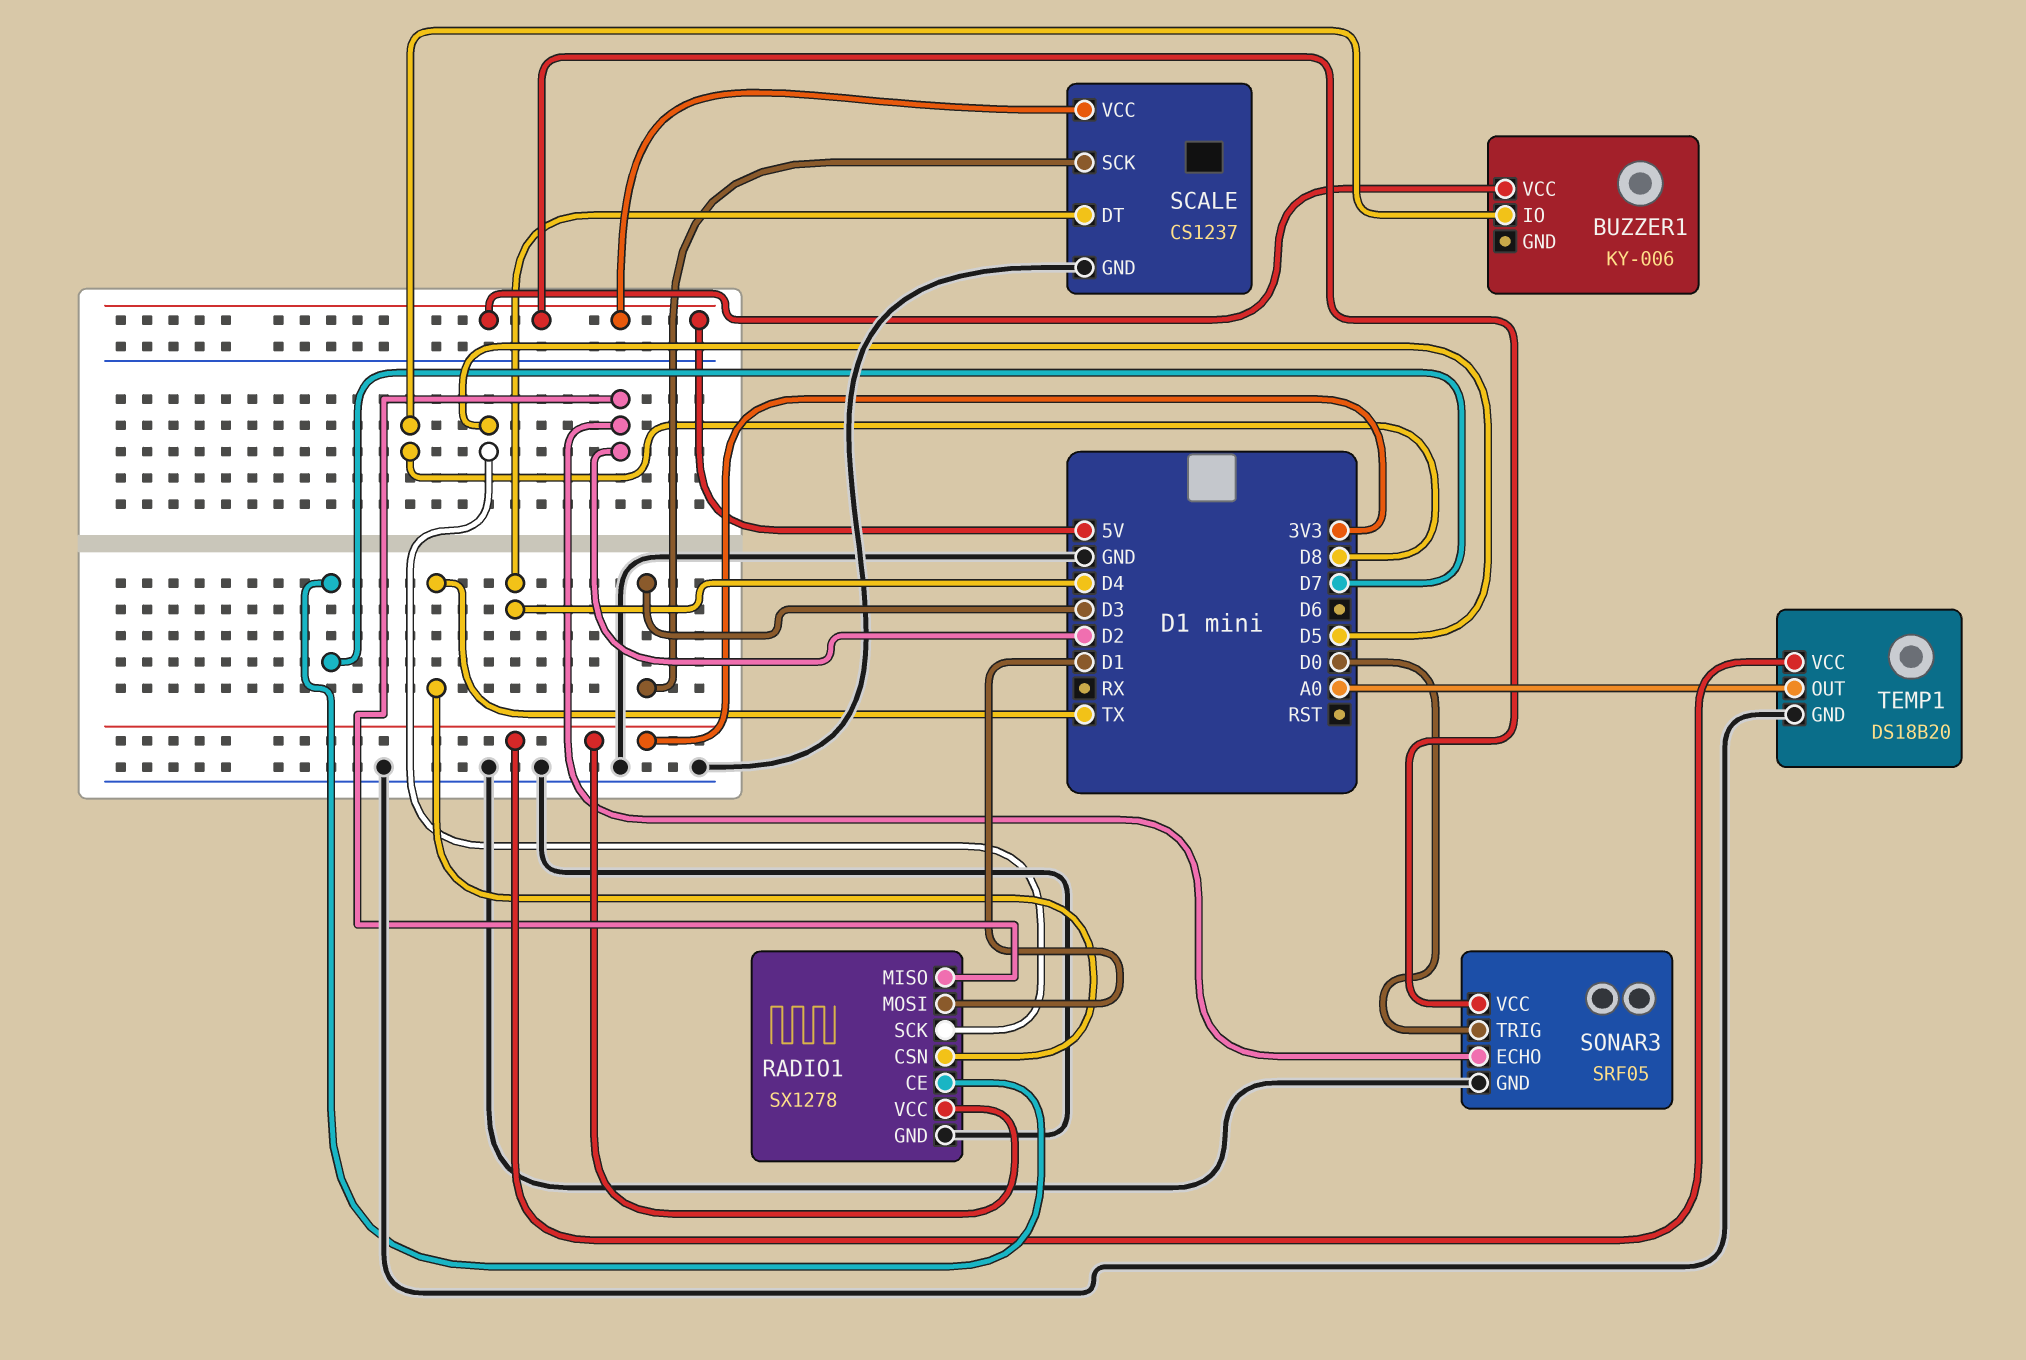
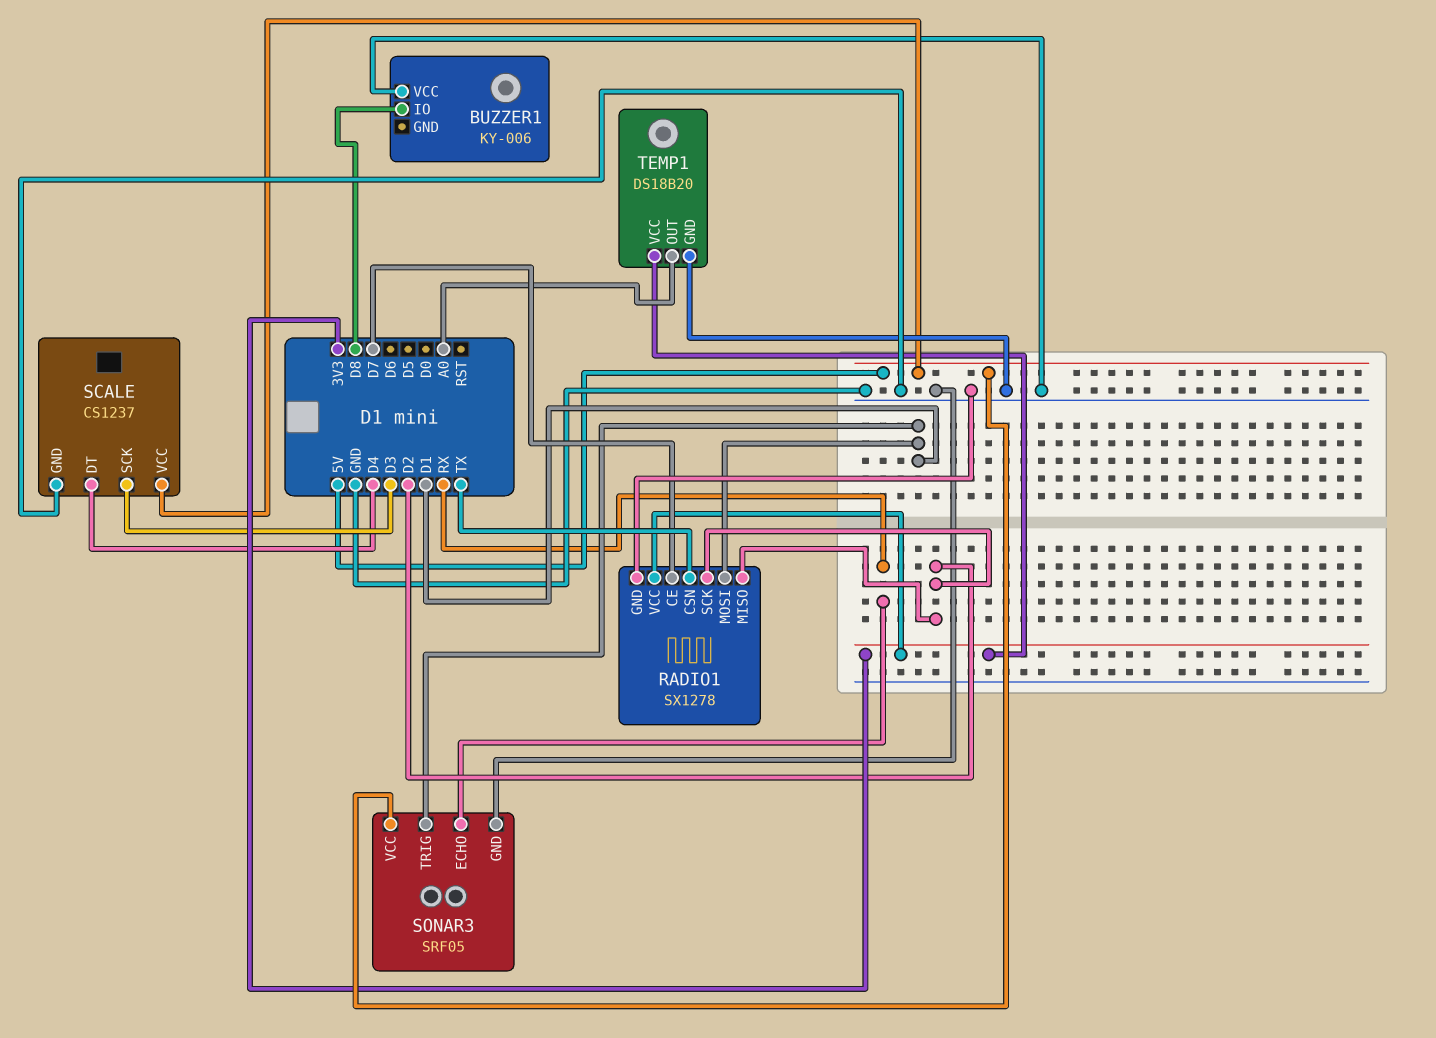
BUZZER1 pin VCC: 5V -> GND
RADIO1 pin SCK: D5 -> D2
SONAR3 pin ECHO: D2 -> RX
SONAR3 pin TRIG: D0 -> D1

